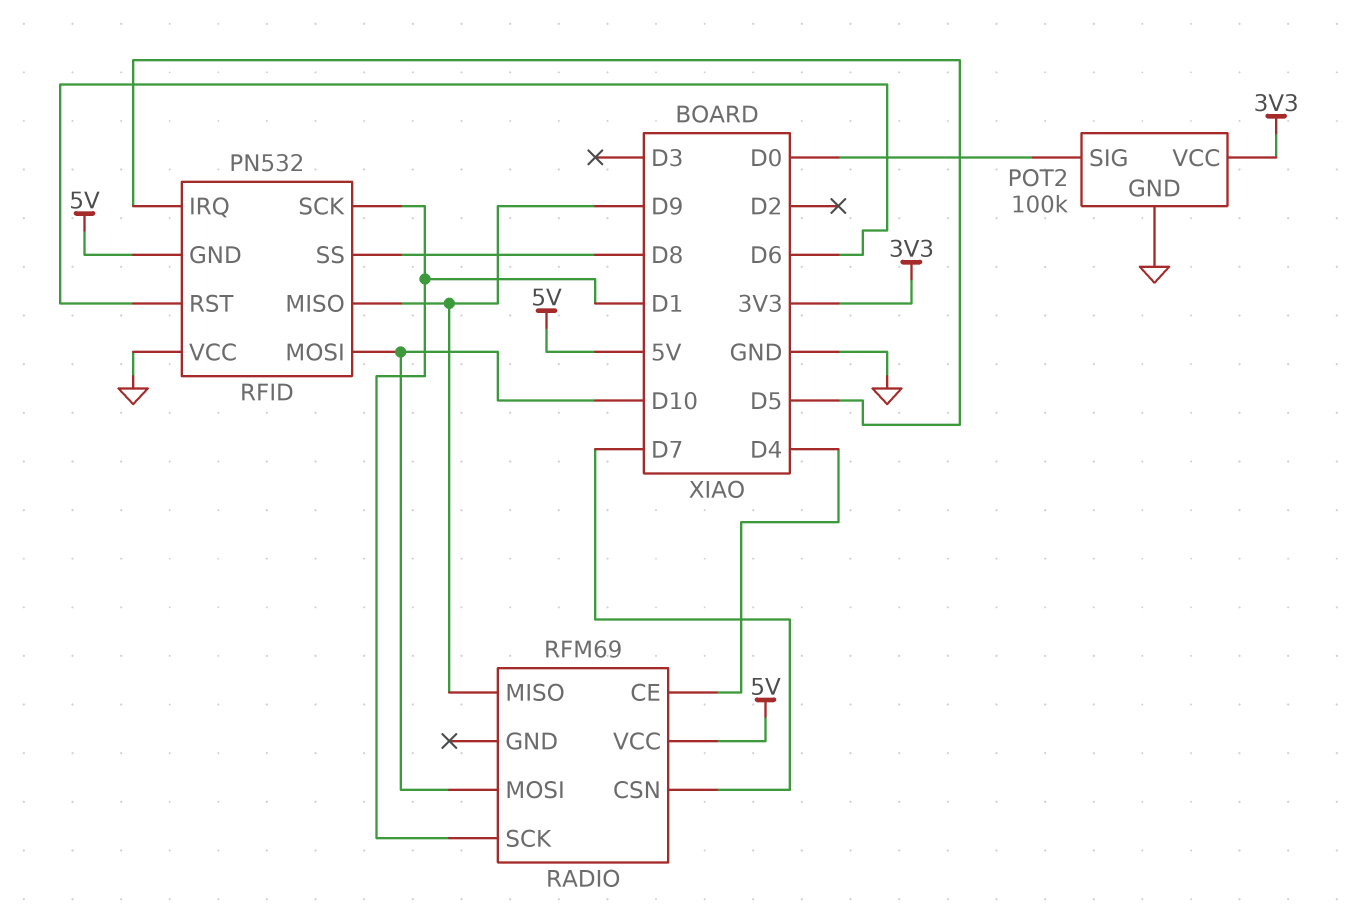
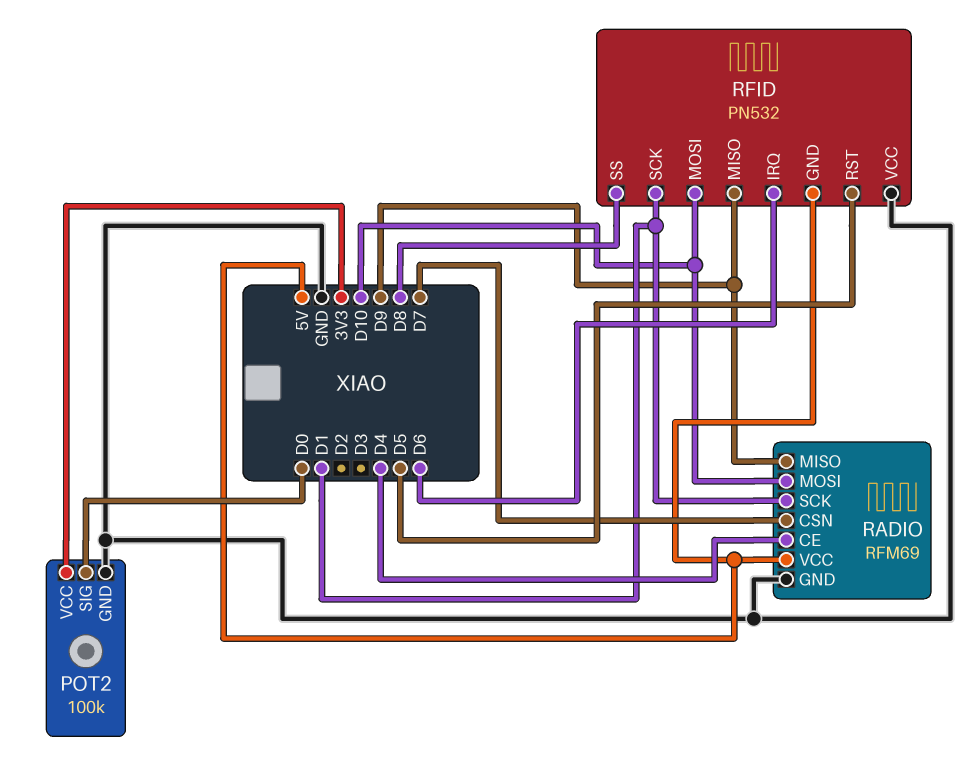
RADIO pin GND: none -> GND
RFID pin IRQ: D5 -> D6
RFID pin RST: D6 -> D5

